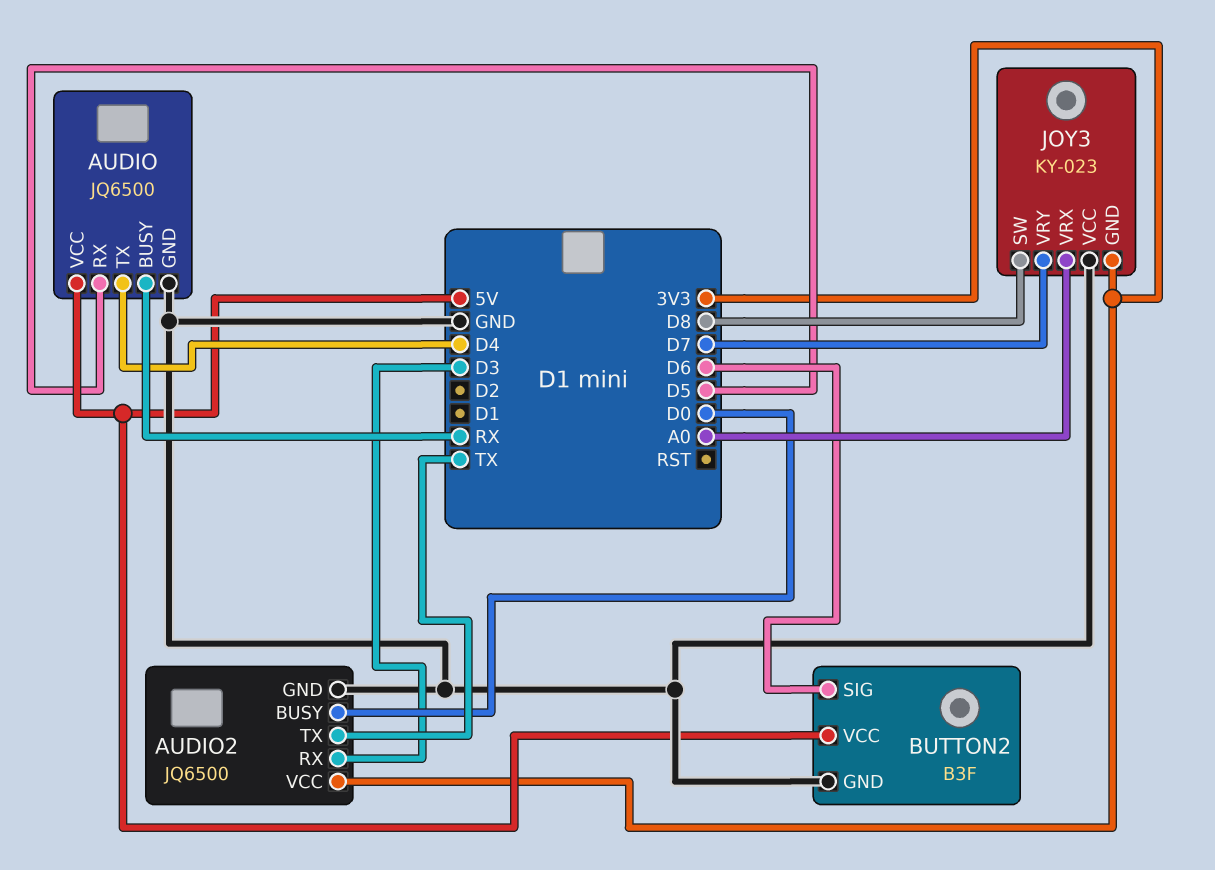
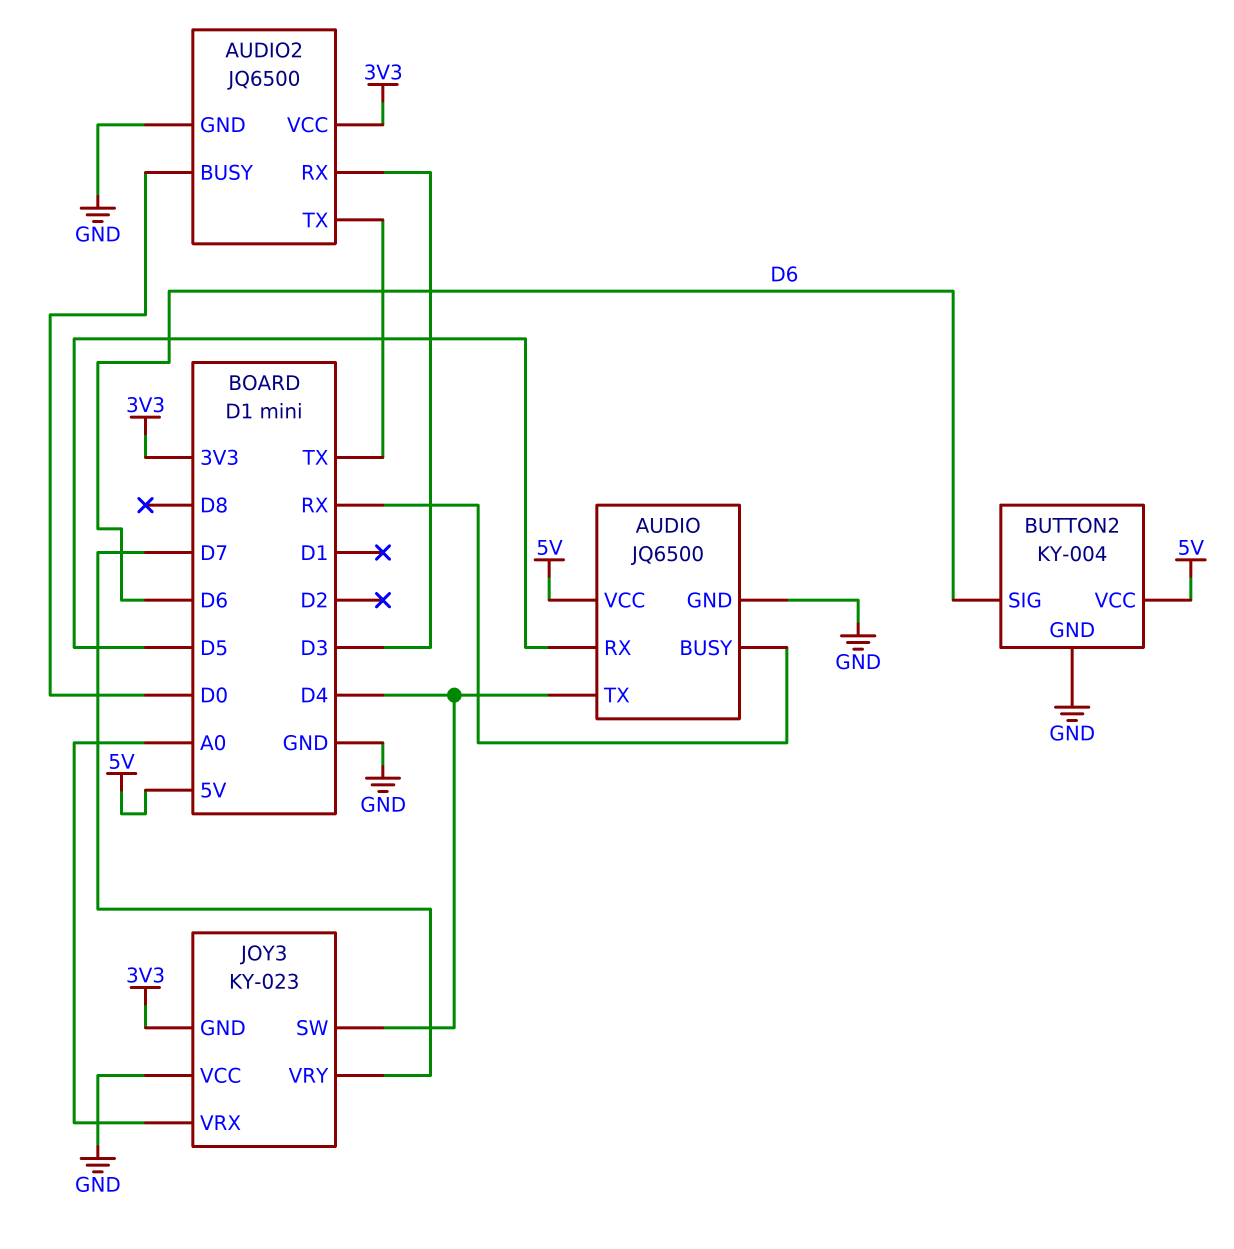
BUTTON2: B3F -> KY-004
JOY3 pin SW: D8 -> D4

